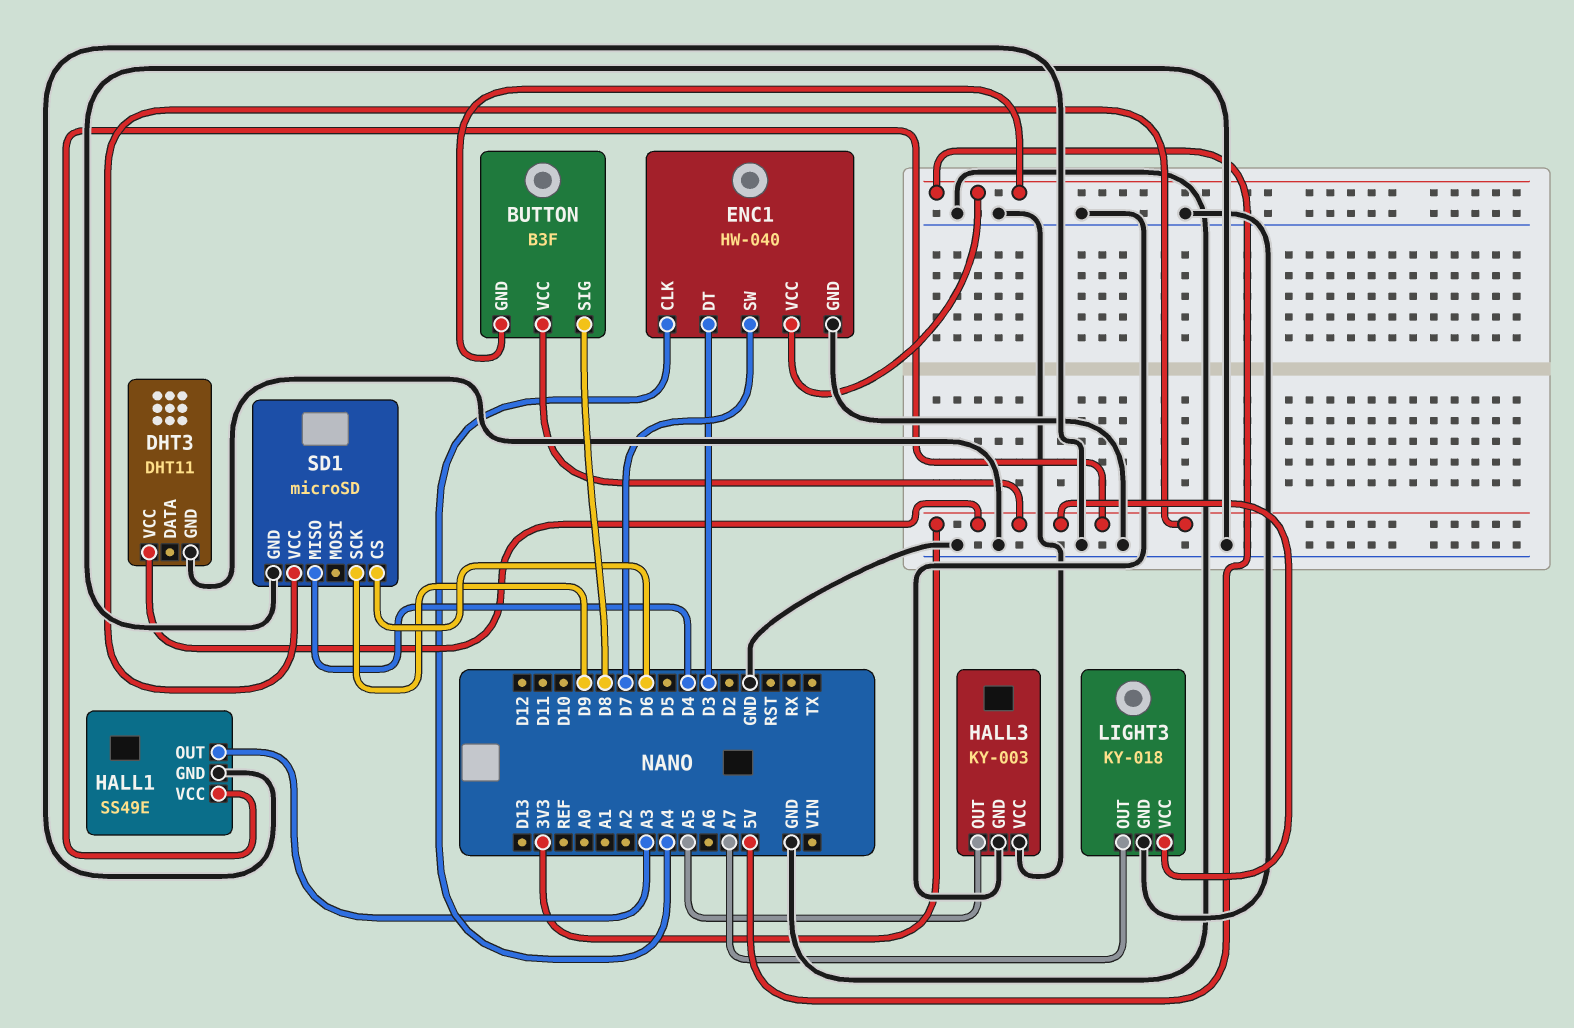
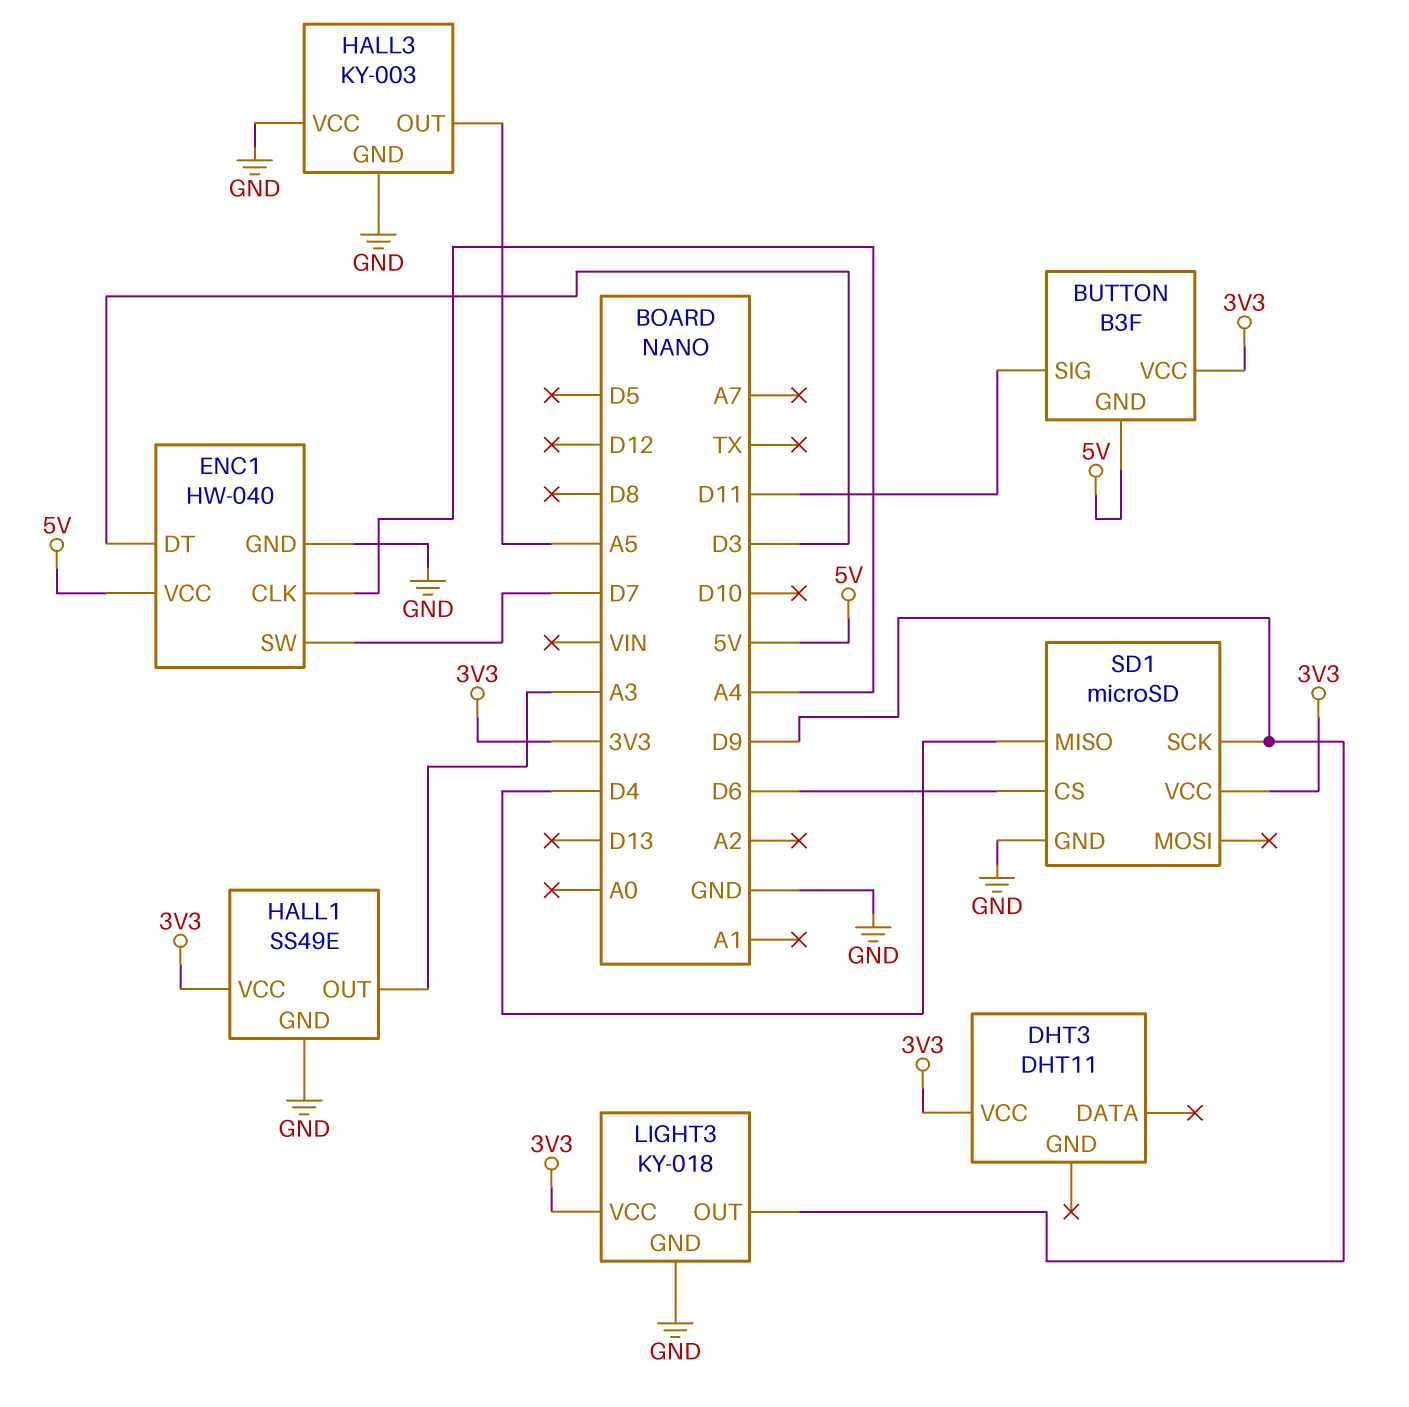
BUTTON pin SIG: D8 -> D11
DHT3 pin GND: GND -> none
LIGHT3 pin OUT: A7 -> D9

